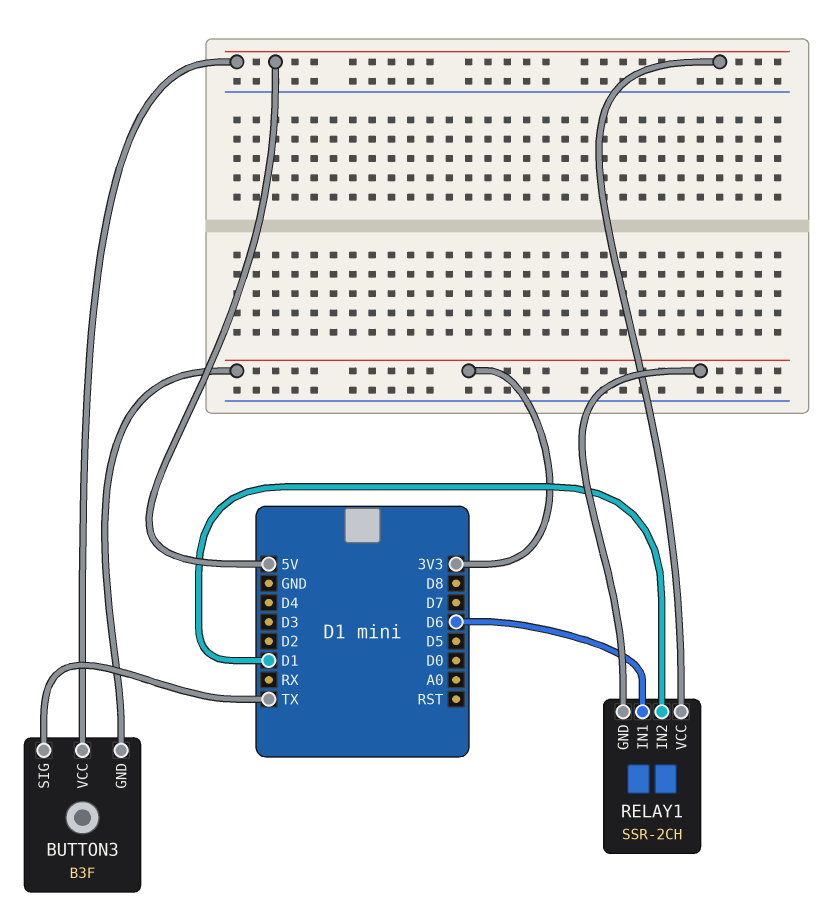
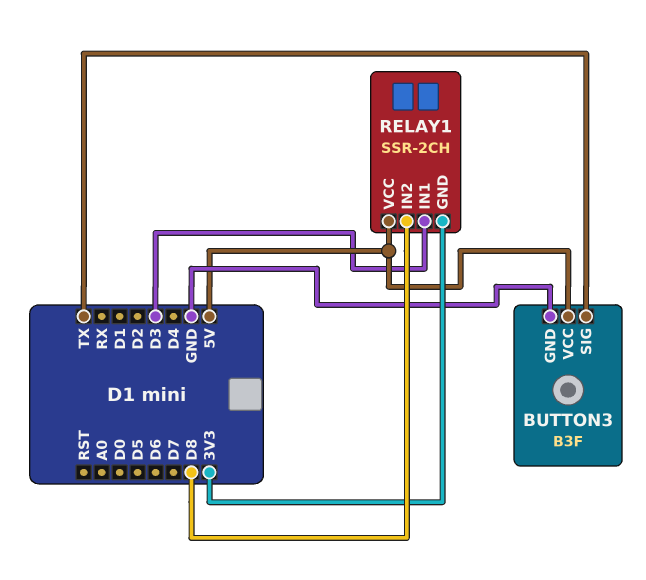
BUTTON3 pin GND: 3V3 -> GND
RELAY1 pin IN1: D6 -> D3
RELAY1 pin IN2: D1 -> D8

